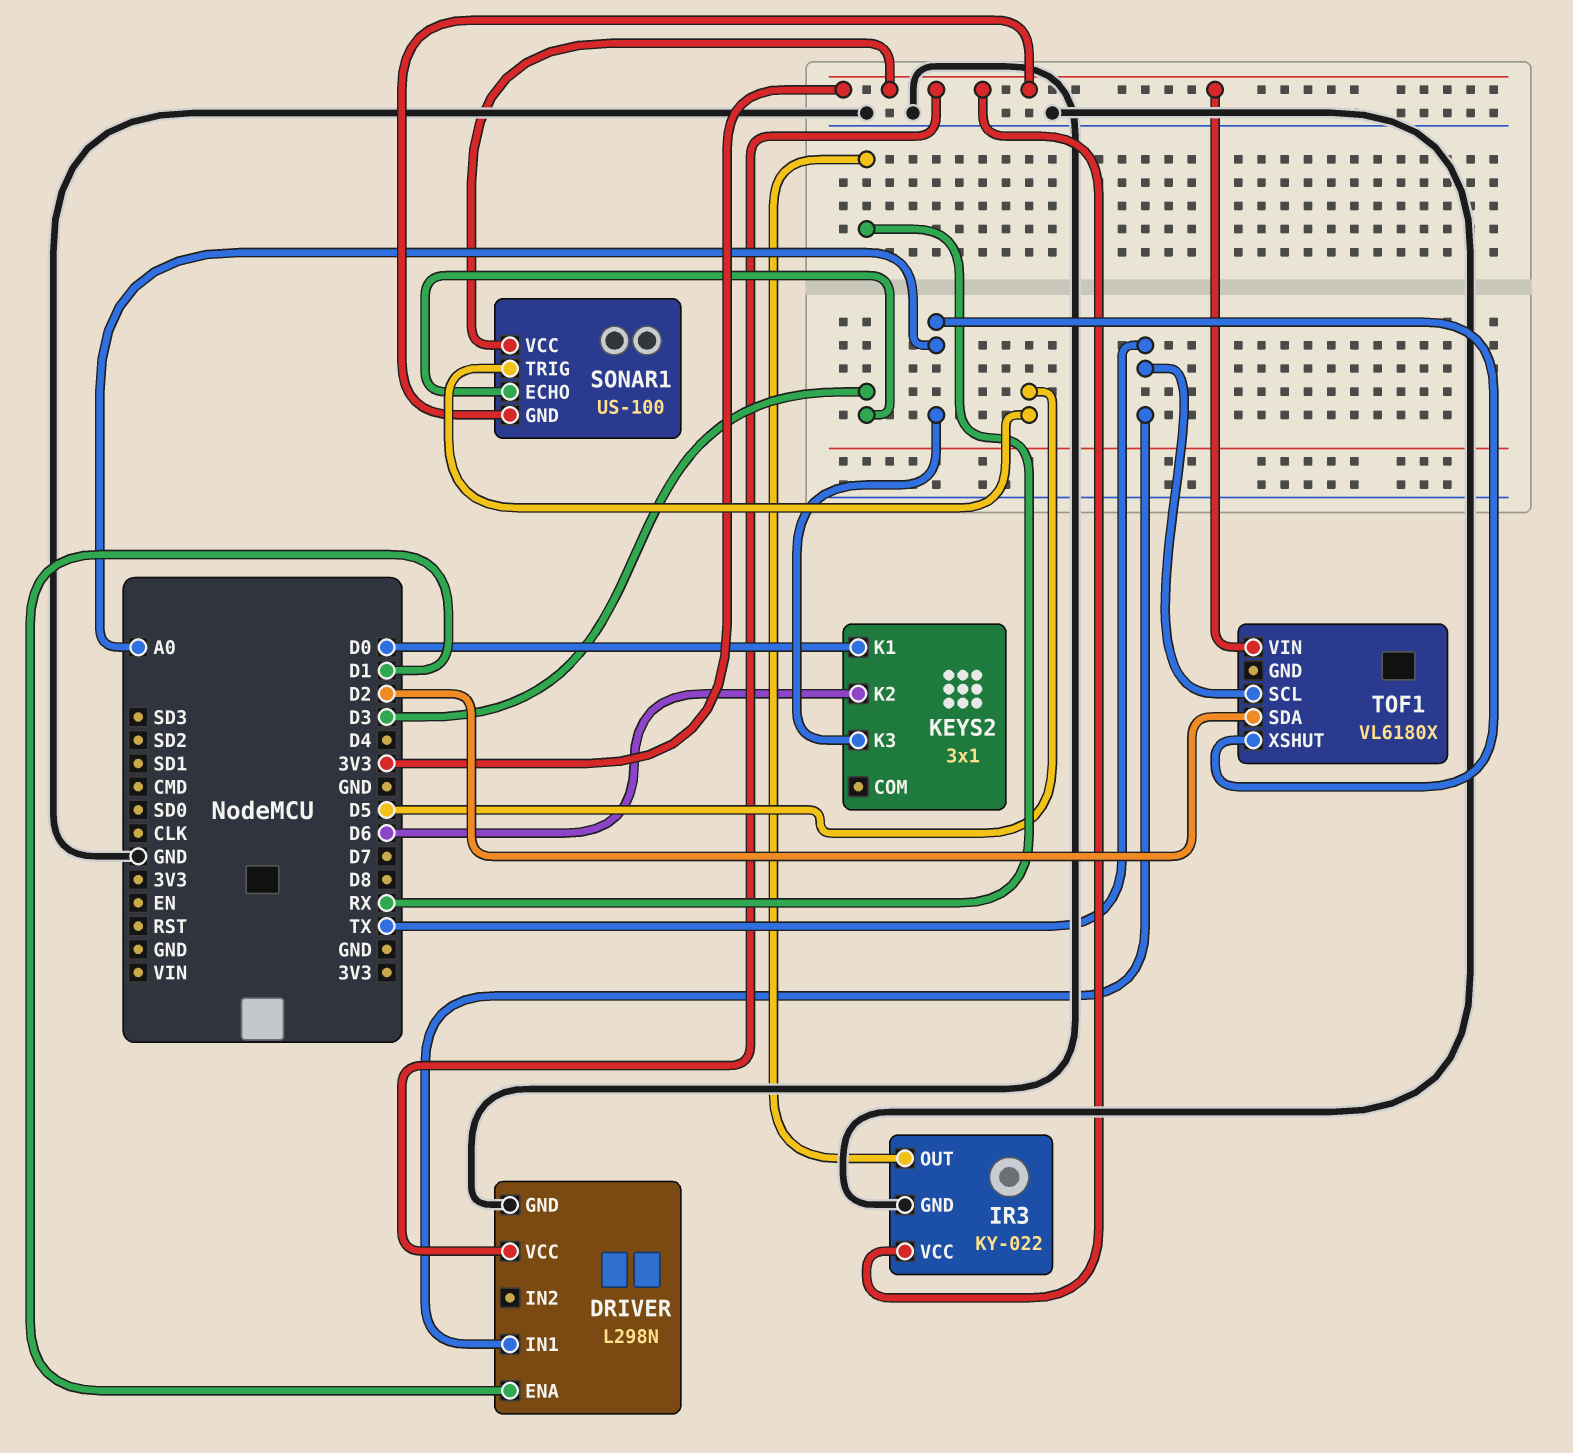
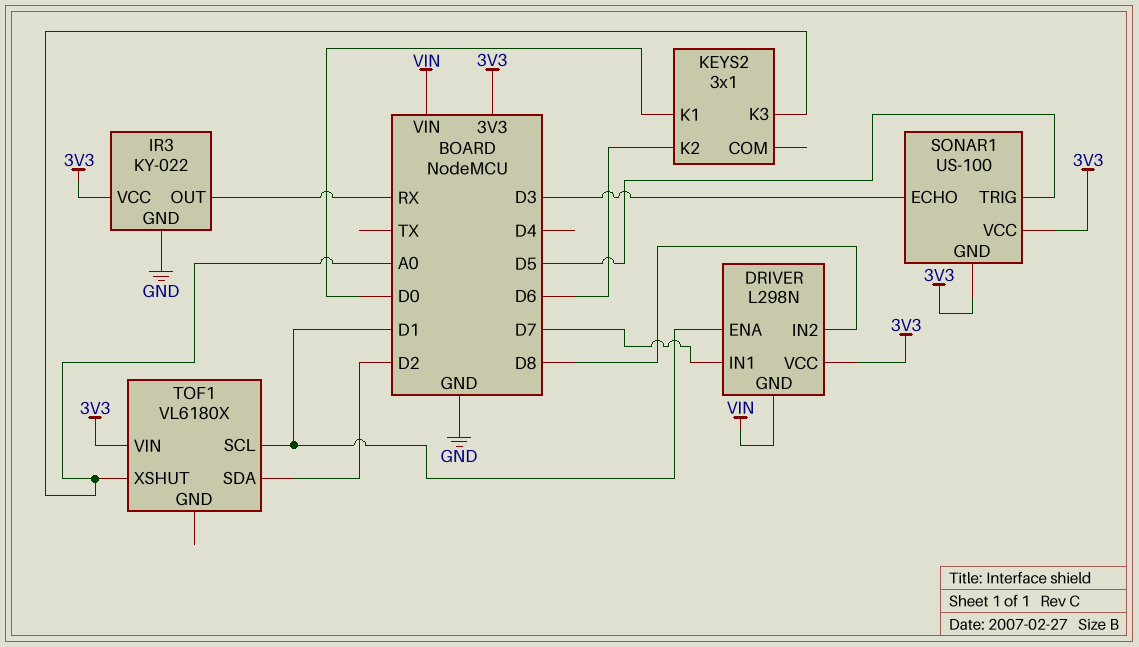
DRIVER pin GND: GND -> VIN
DRIVER pin IN1: TX -> D7
DRIVER pin IN2: none -> D8
TOF1 pin SCL: TX -> D1

